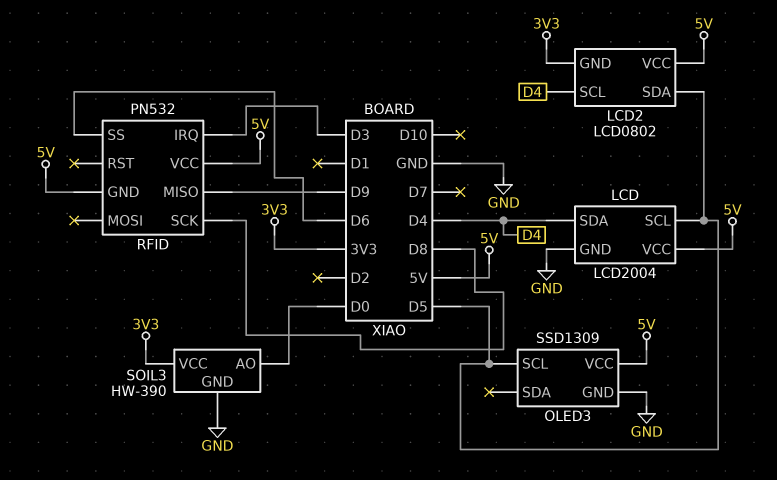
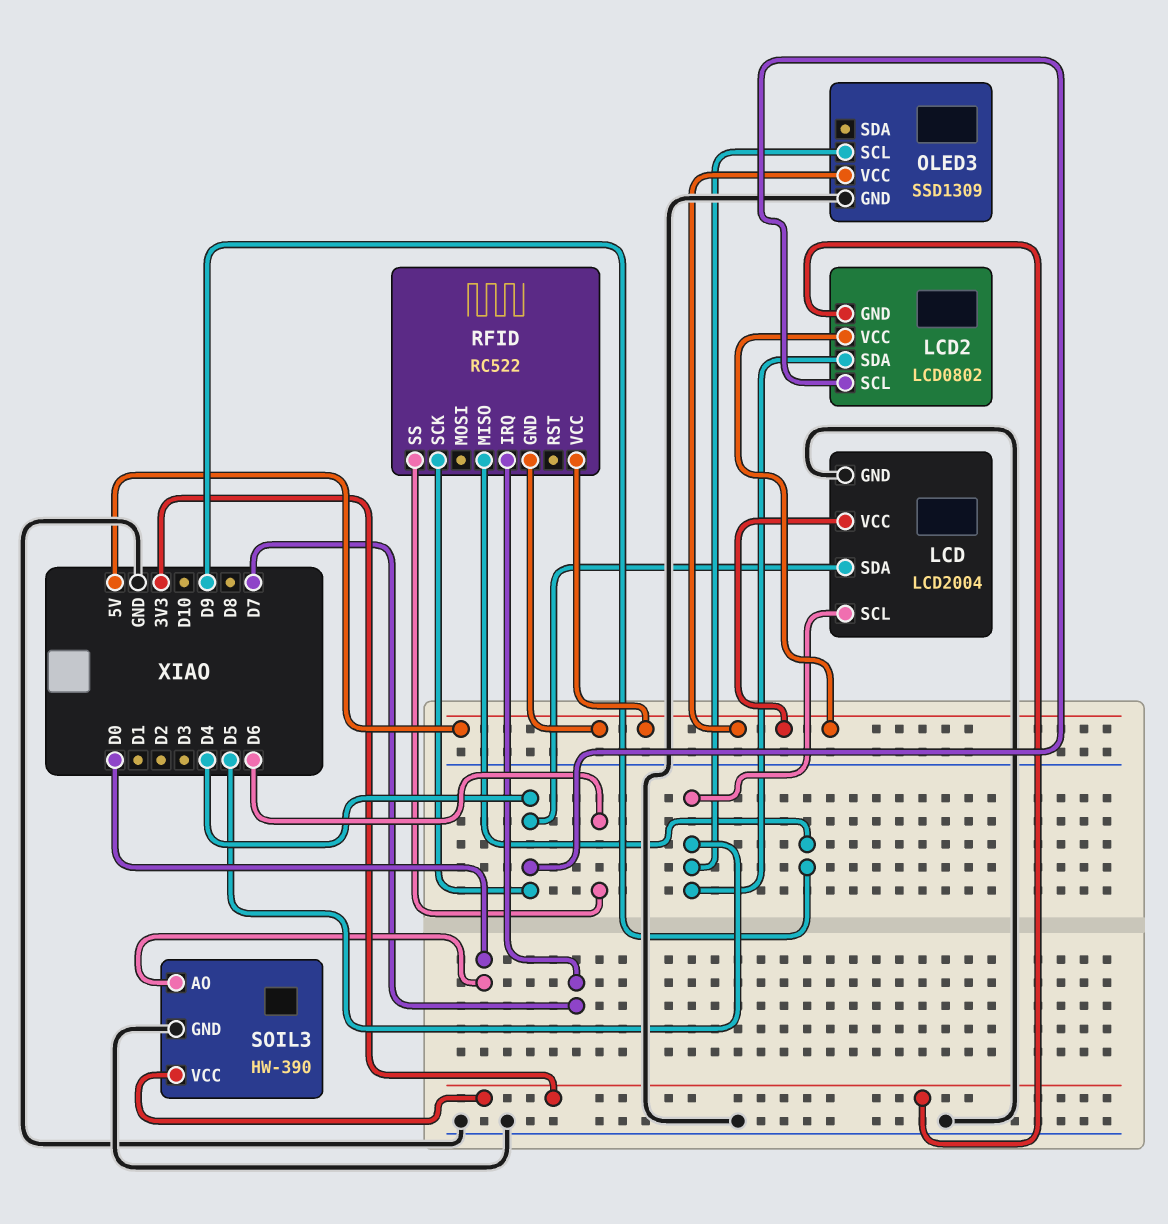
RFID: PN532 -> RC522
RFID pin IRQ: D3 -> D7
RFID pin SCK: D8 -> D4

